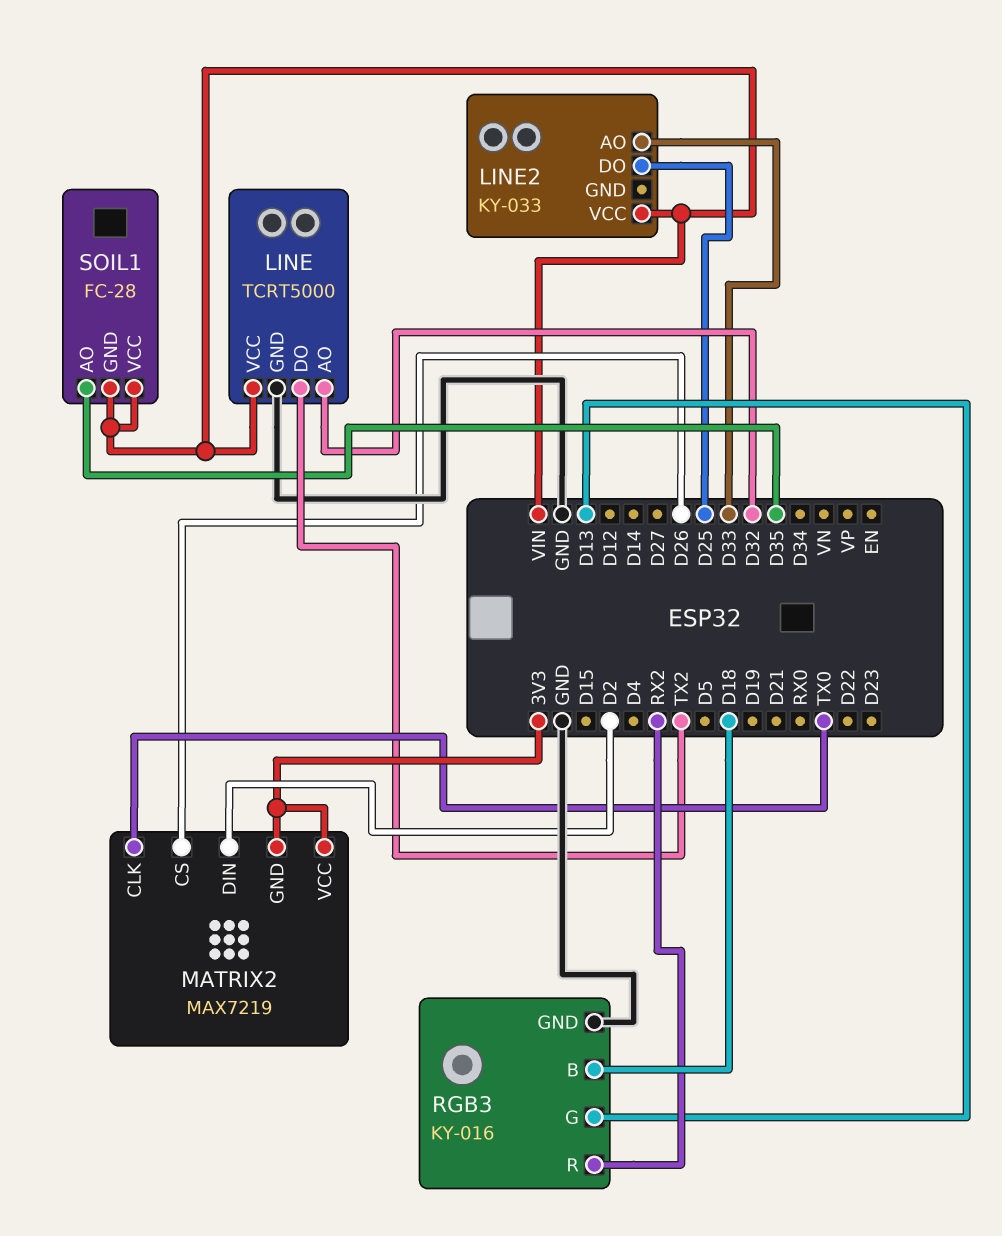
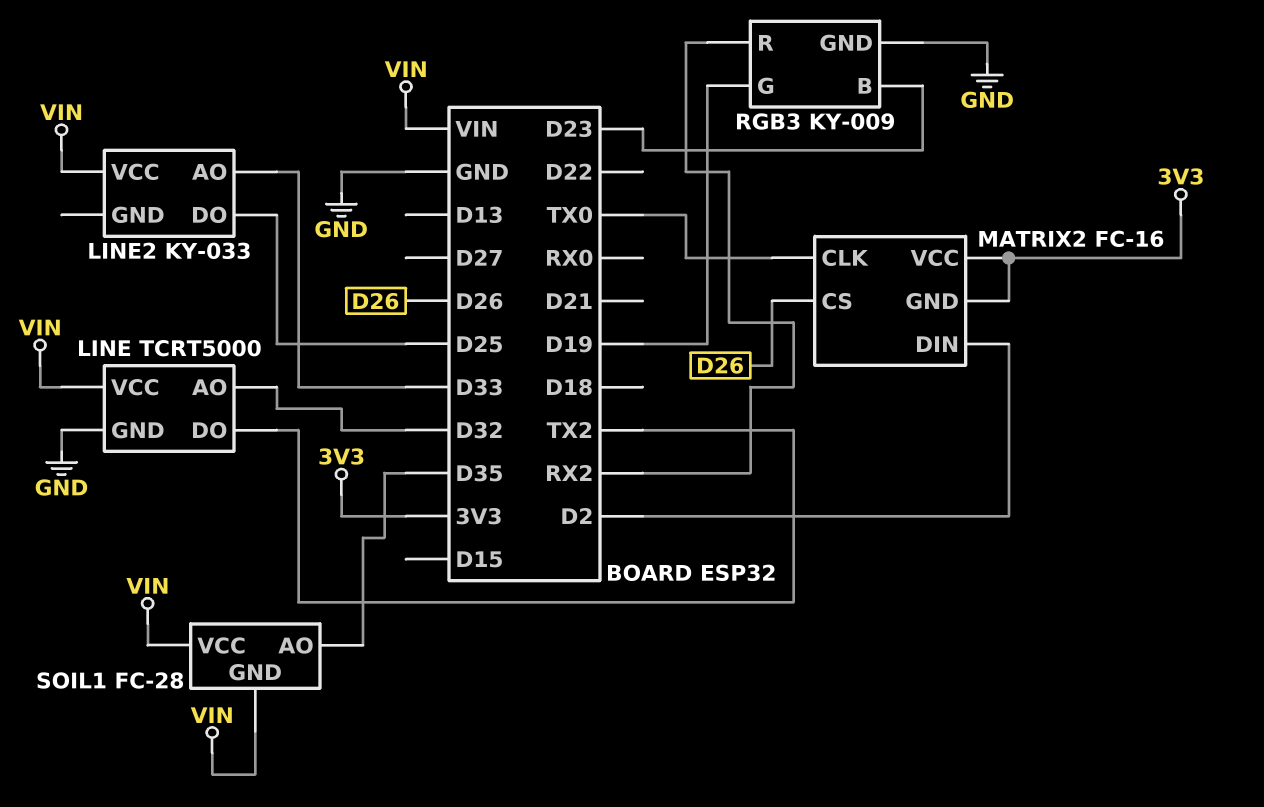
MATRIX2: MAX7219 -> FC-16
RGB3: KY-016 -> KY-009
RGB3 pin B: D18 -> D23
RGB3 pin G: D13 -> D19

